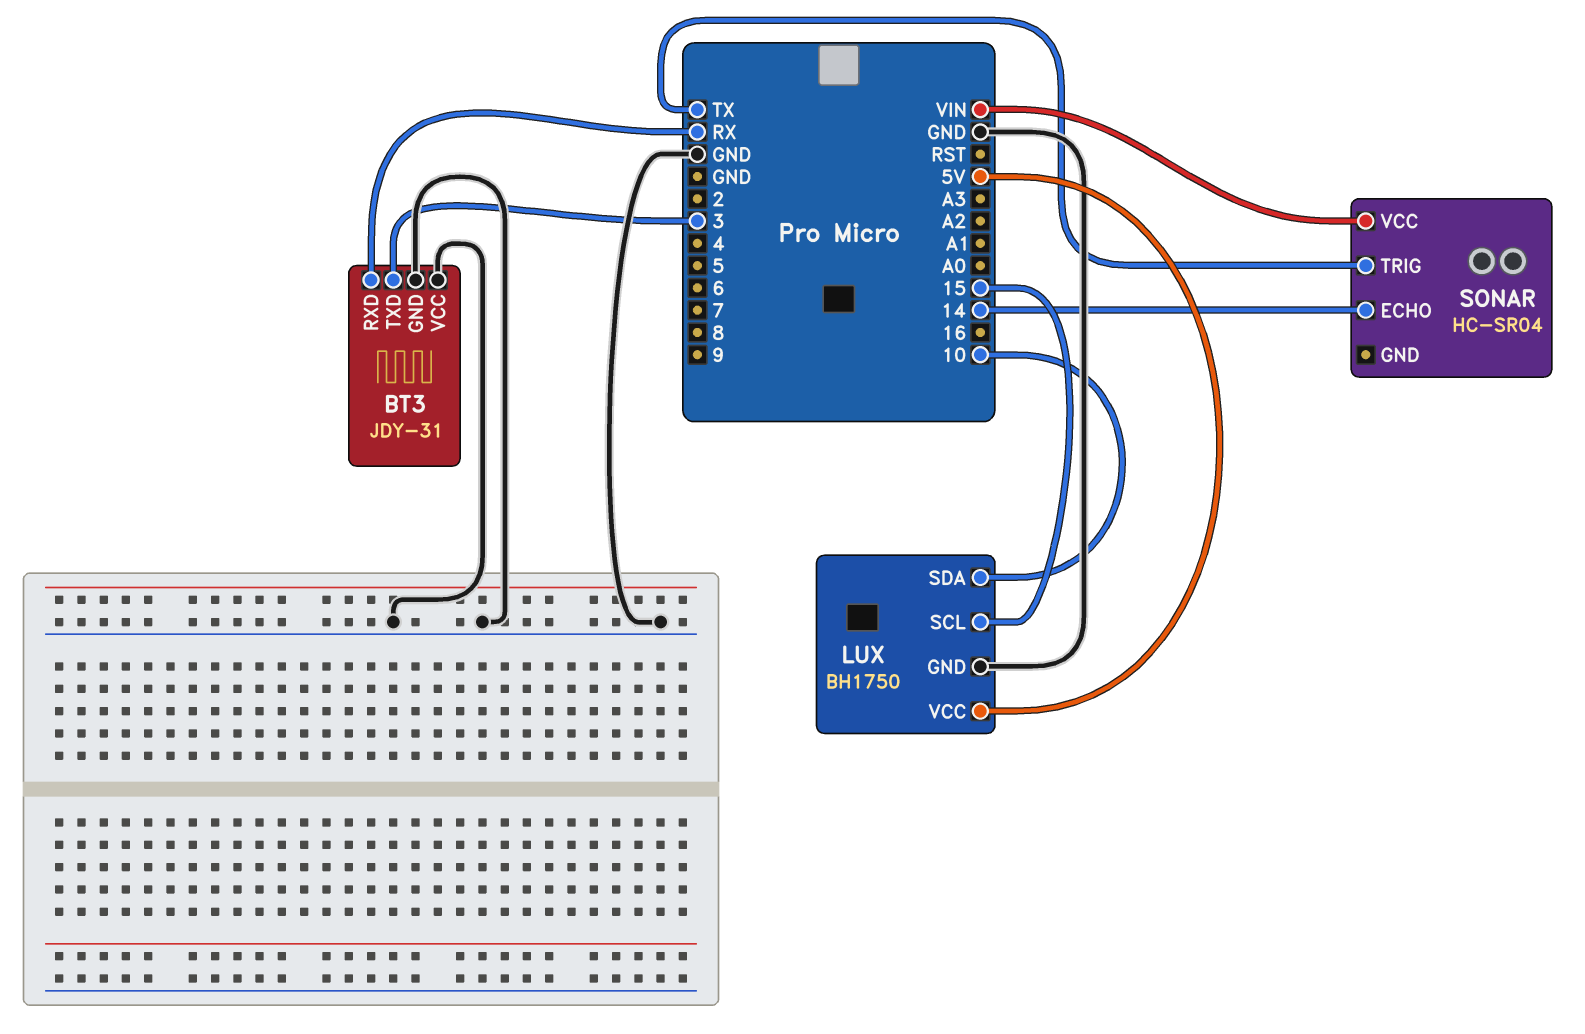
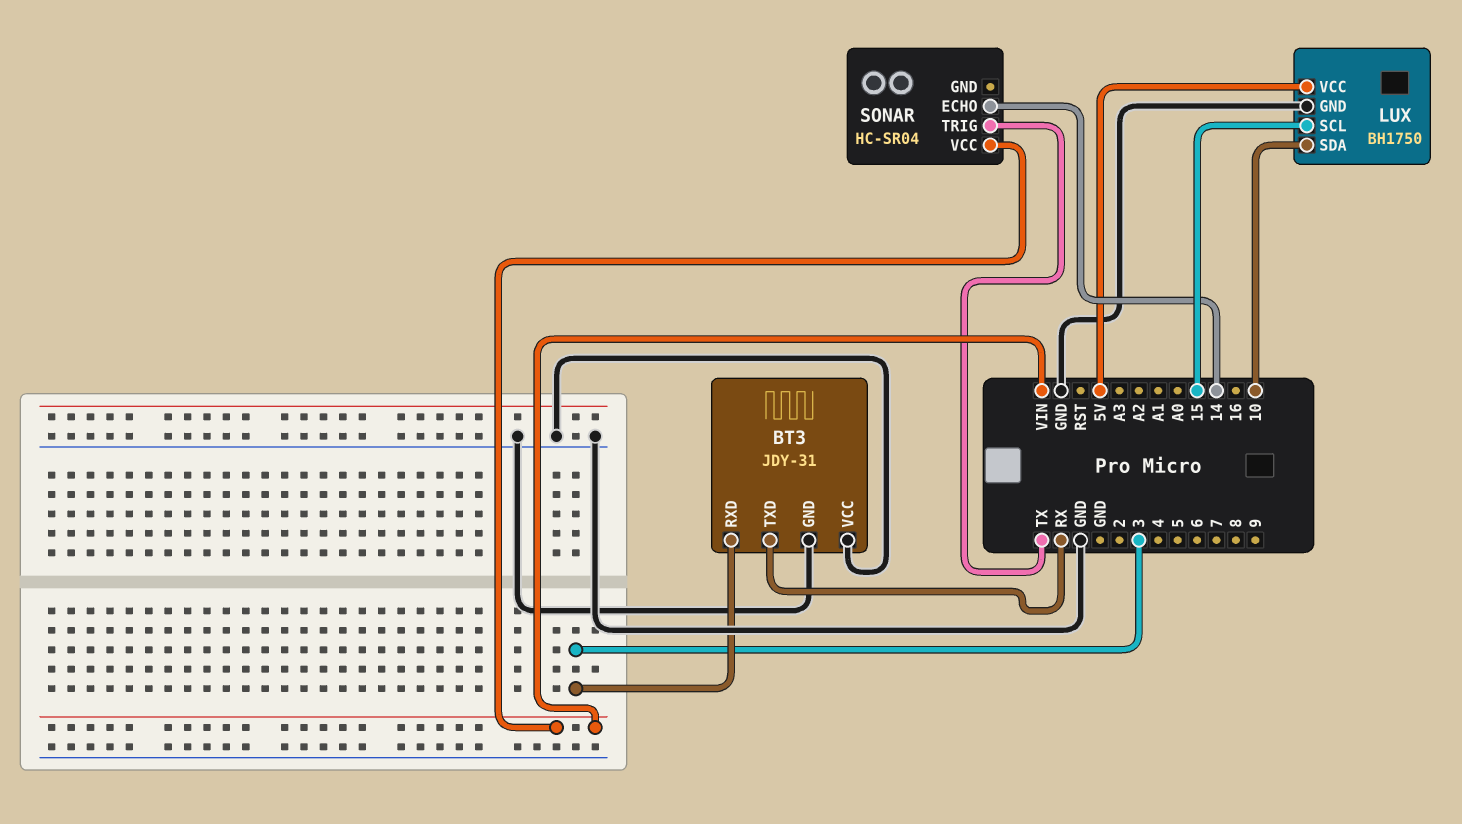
BT3 pin RXD: RX -> 3
BT3 pin TXD: 3 -> RX

